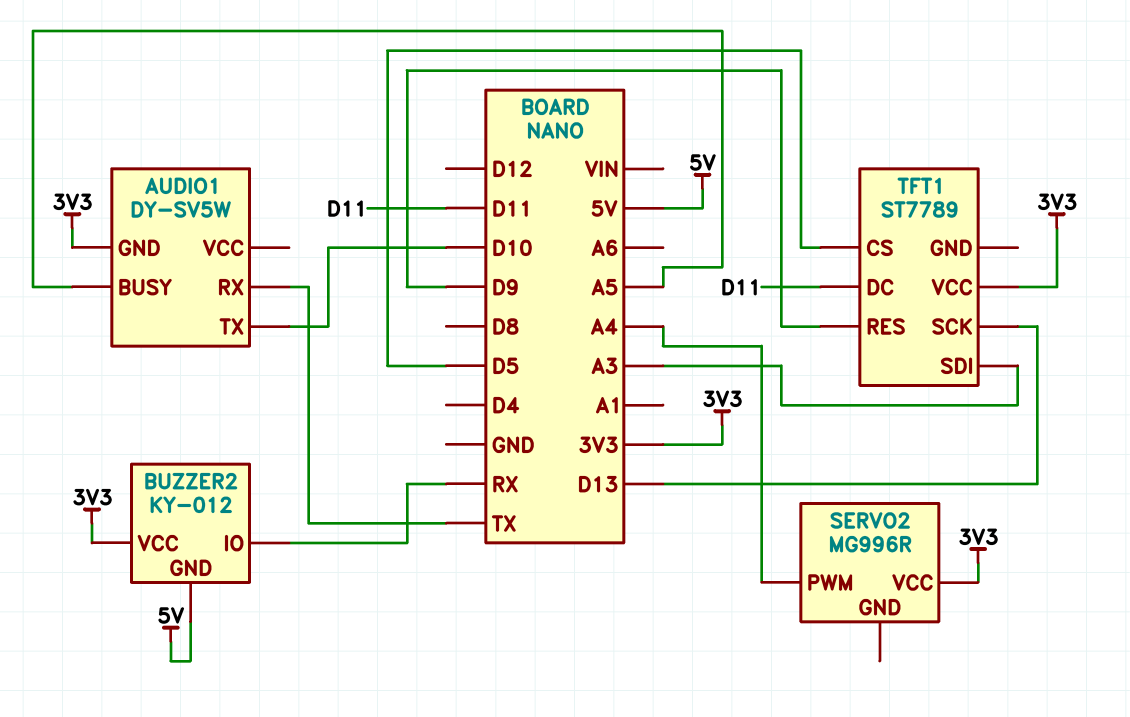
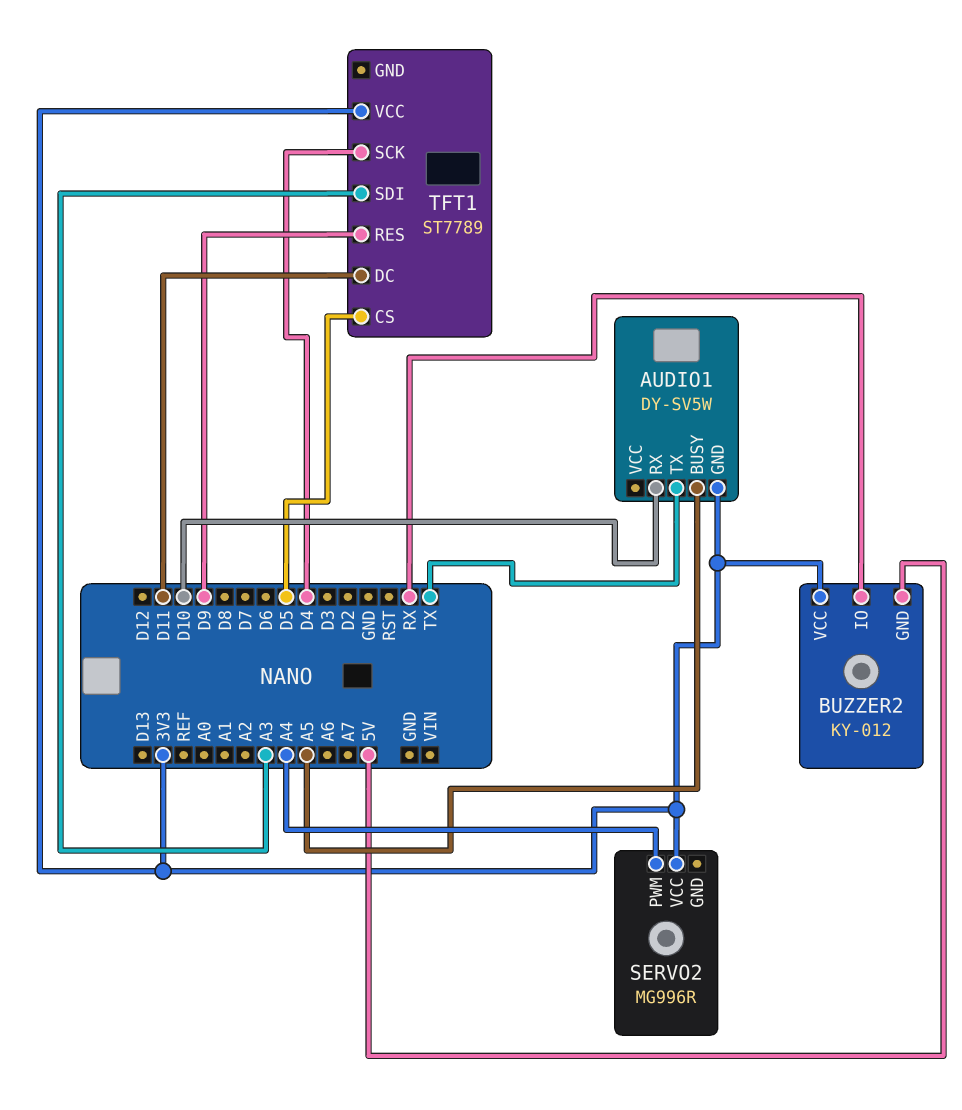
AUDIO1 pin RX: TX -> D10
AUDIO1 pin TX: D10 -> TX
TFT1 pin SCK: D13 -> D4

